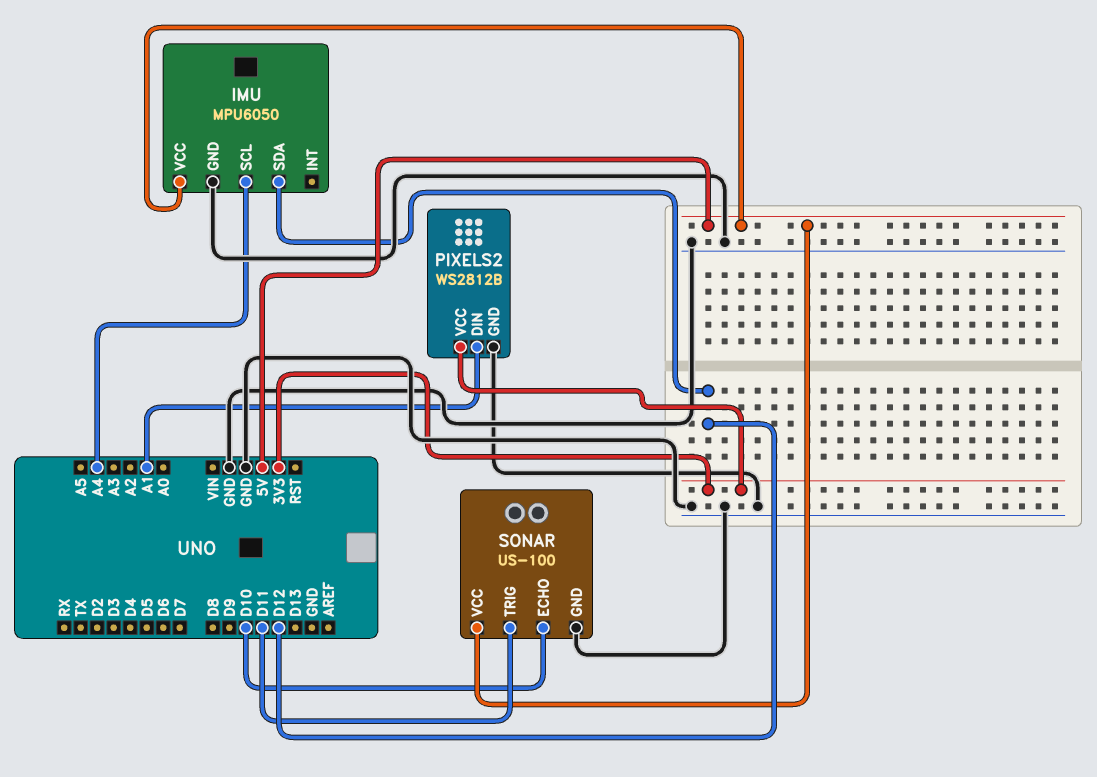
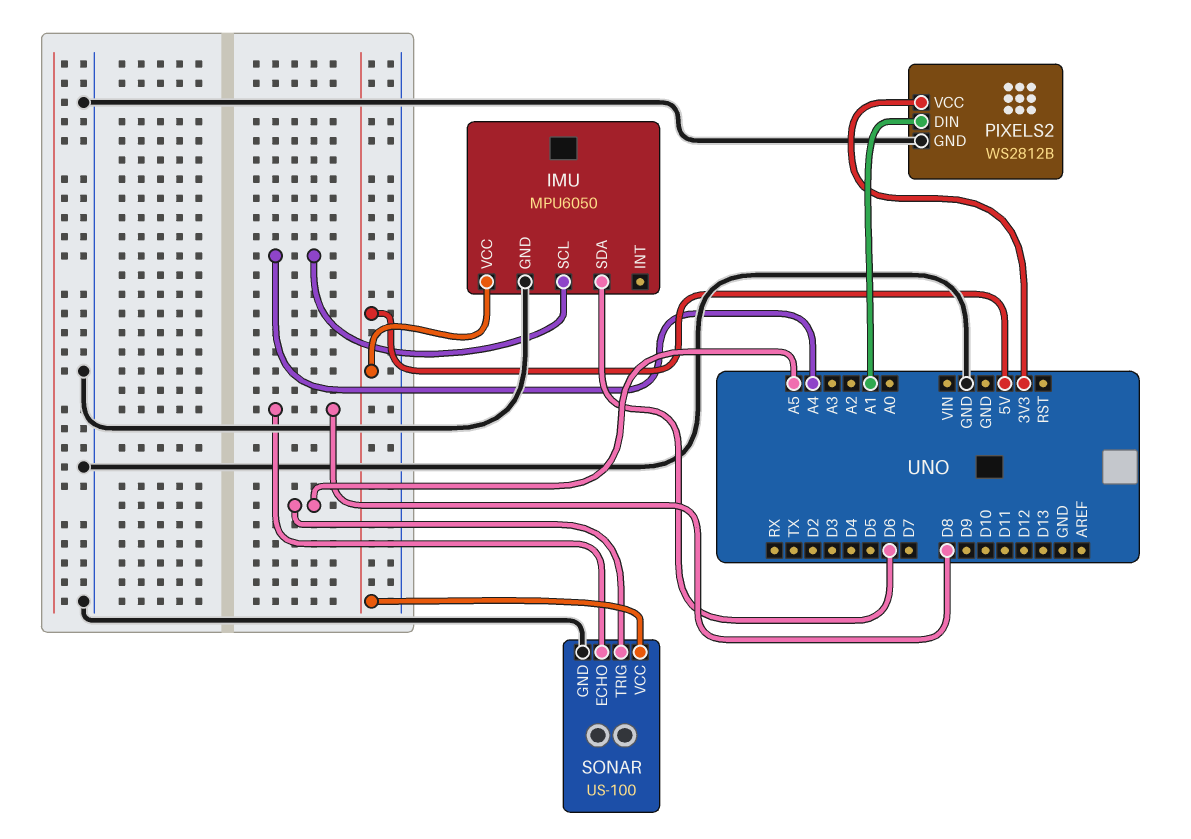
IMU pin SDA: D12 -> D6
SONAR pin ECHO: D10 -> D8
SONAR pin TRIG: D11 -> A5

